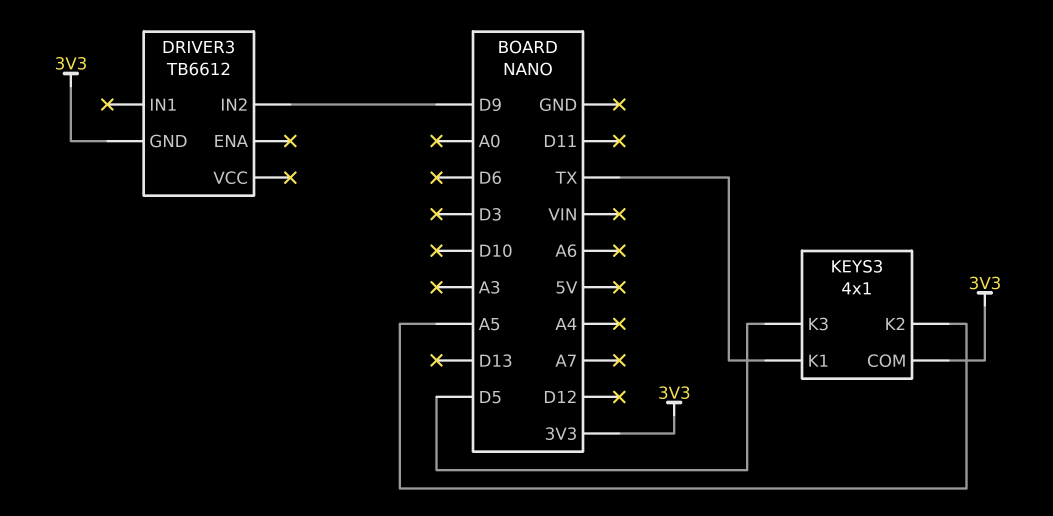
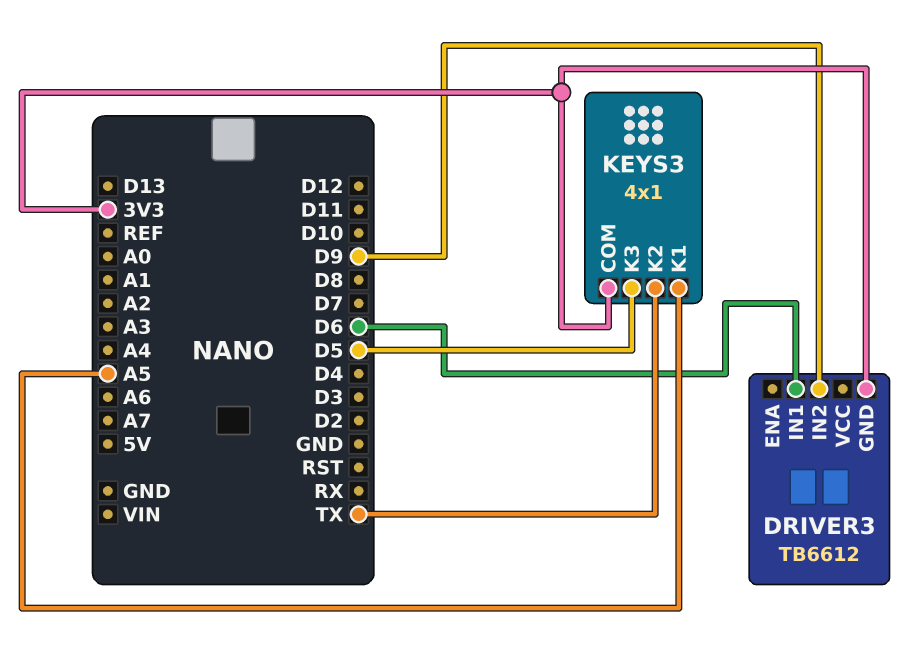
DRIVER3 pin IN1: none -> D6
KEYS3 pin K1: TX -> A5
KEYS3 pin K2: A5 -> TX

